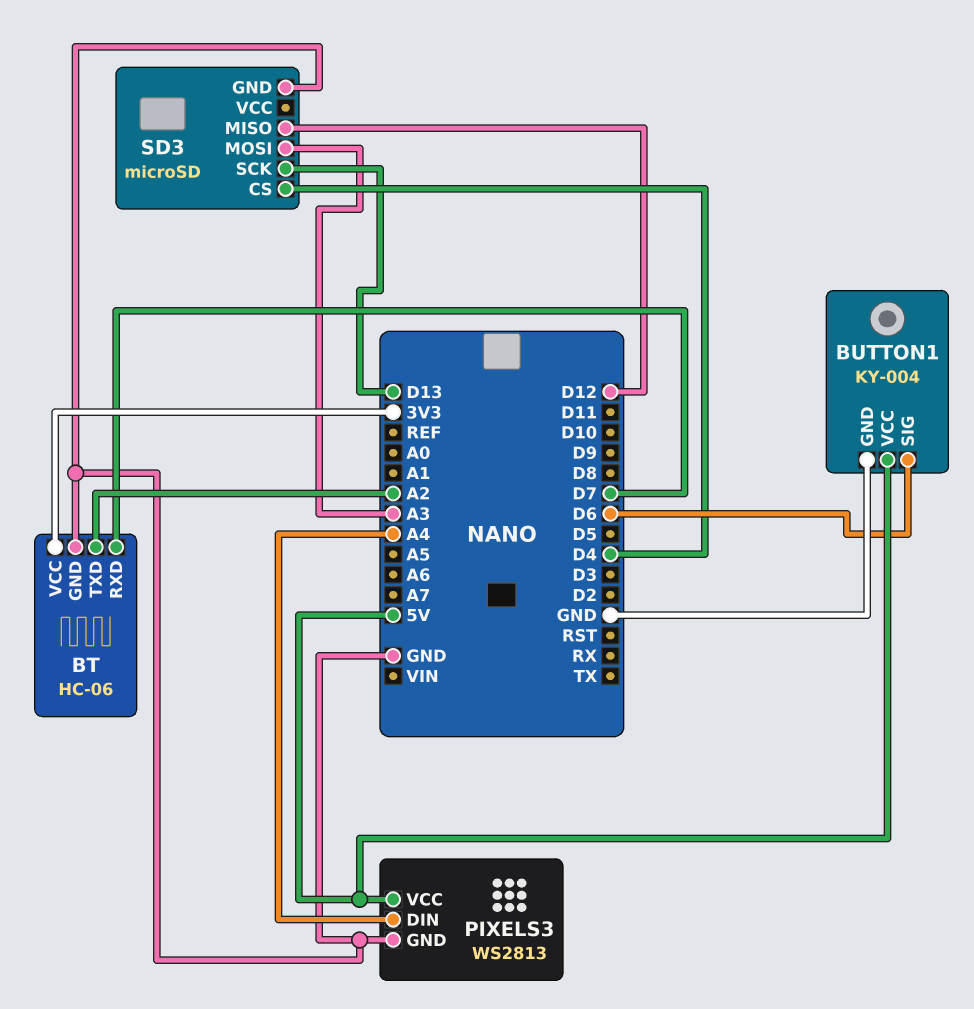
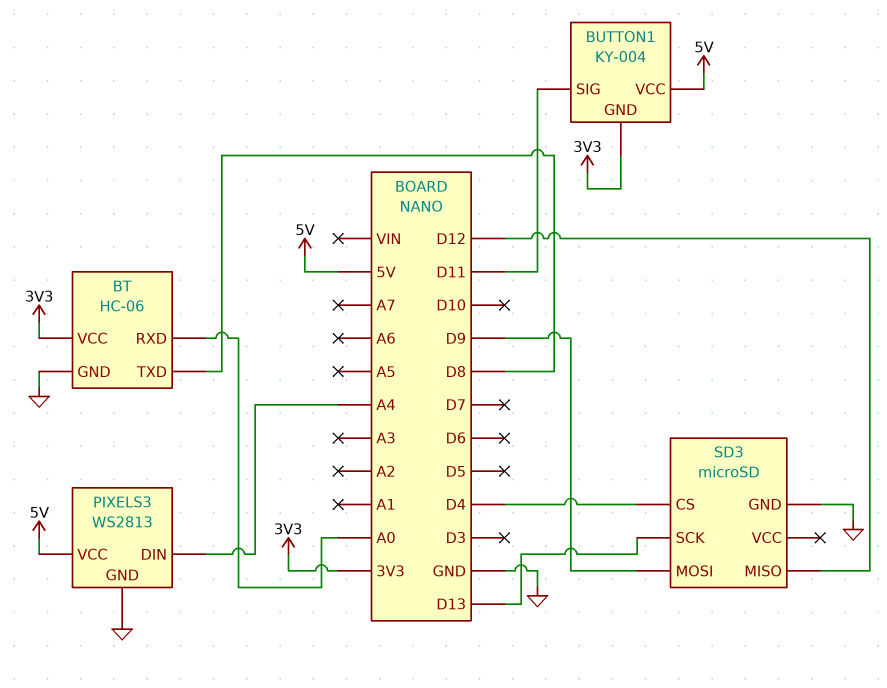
BT pin RXD: D7 -> A0
BT pin TXD: A2 -> D8
BUTTON1 pin GND: GND -> 3V3
BUTTON1 pin SIG: D6 -> D11
SD3 pin MOSI: A3 -> D9

